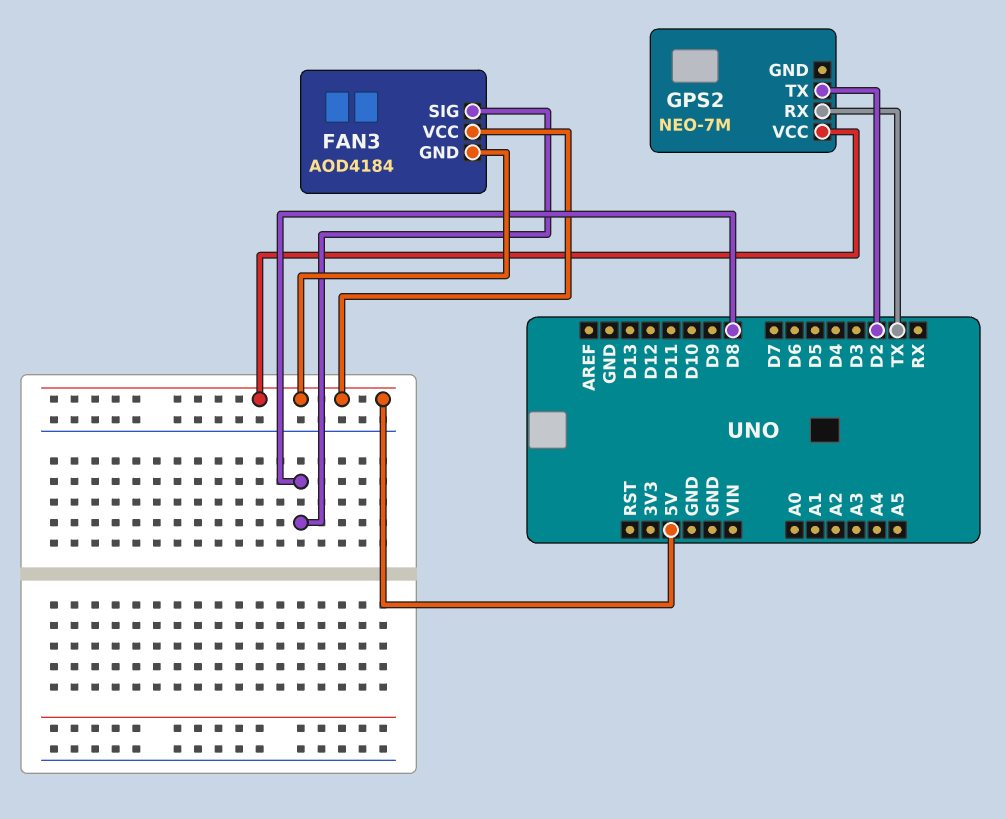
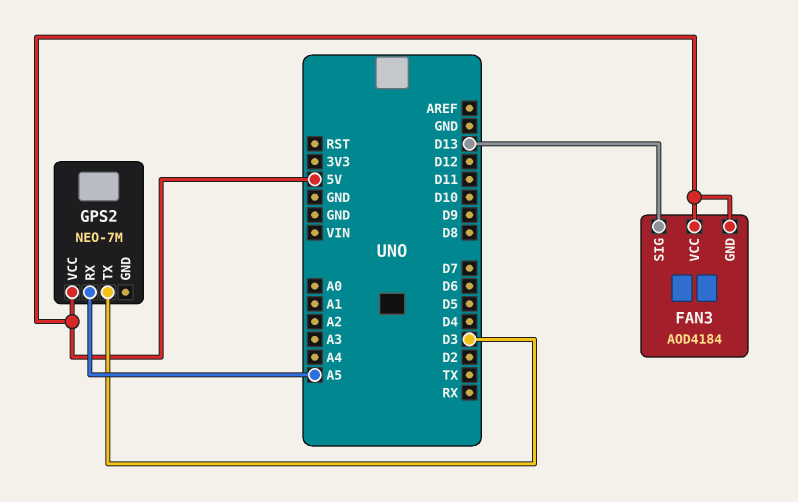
FAN3 pin SIG: D8 -> D13
GPS2 pin RX: TX -> A5
GPS2 pin TX: D2 -> D3

